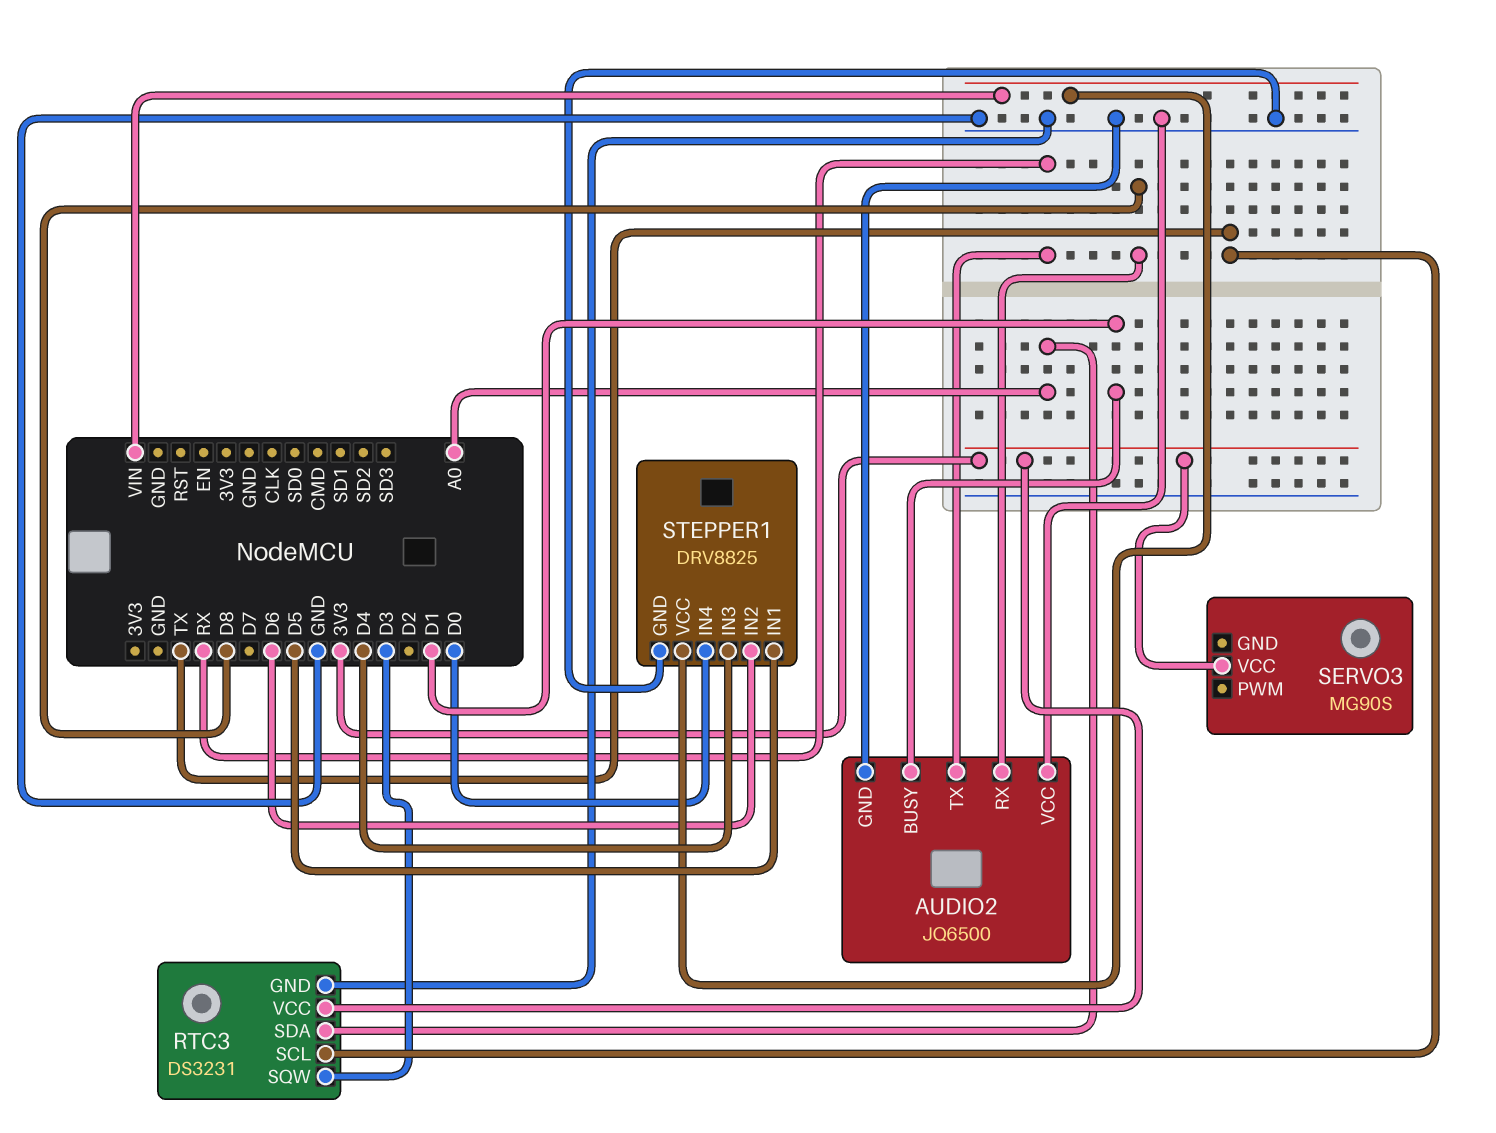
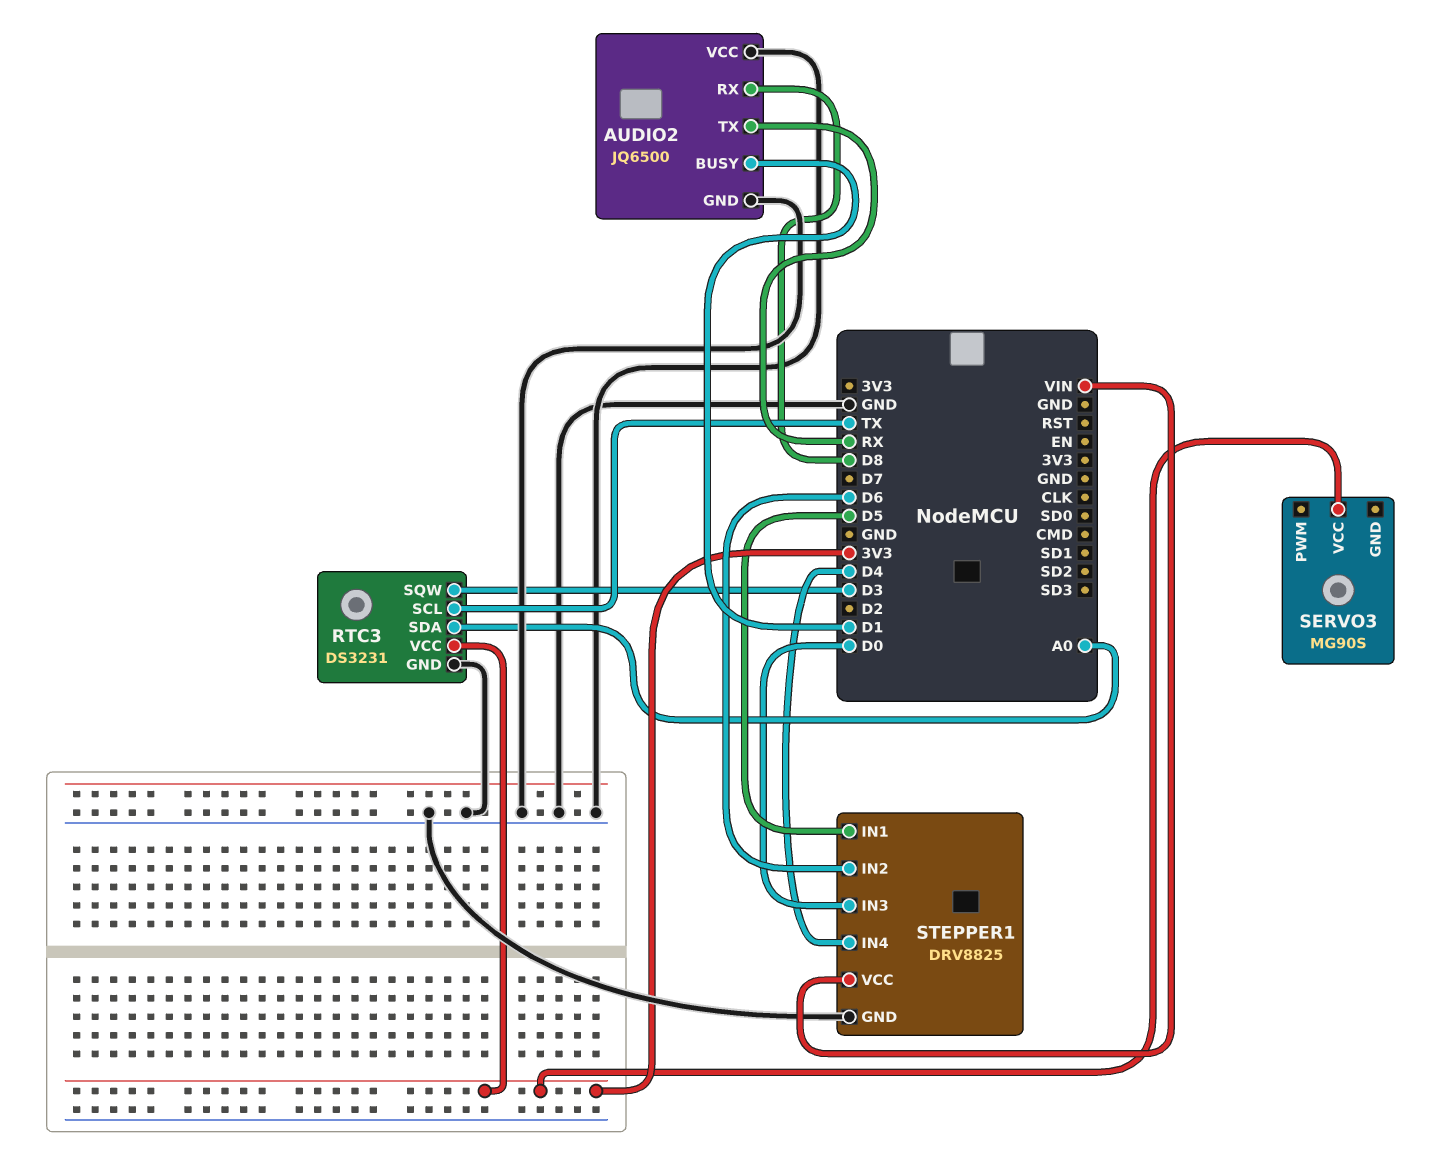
STEPPER1 pin IN3: D4 -> D0
STEPPER1 pin IN4: D0 -> D4

